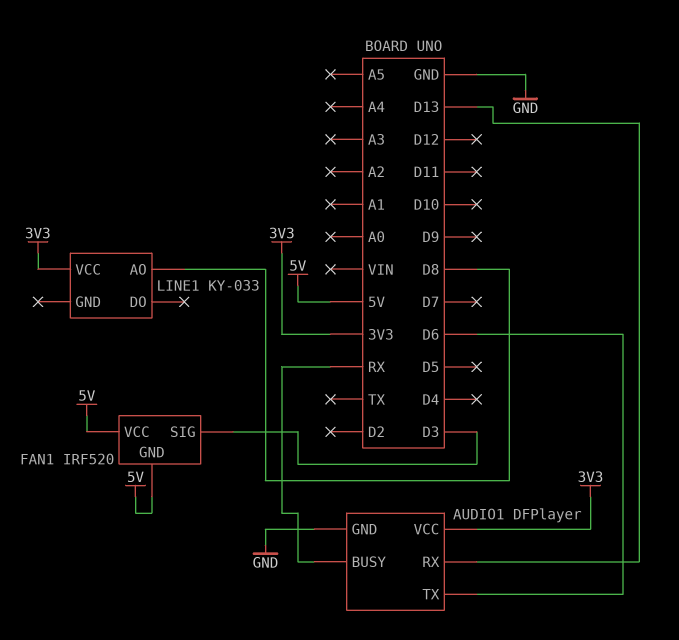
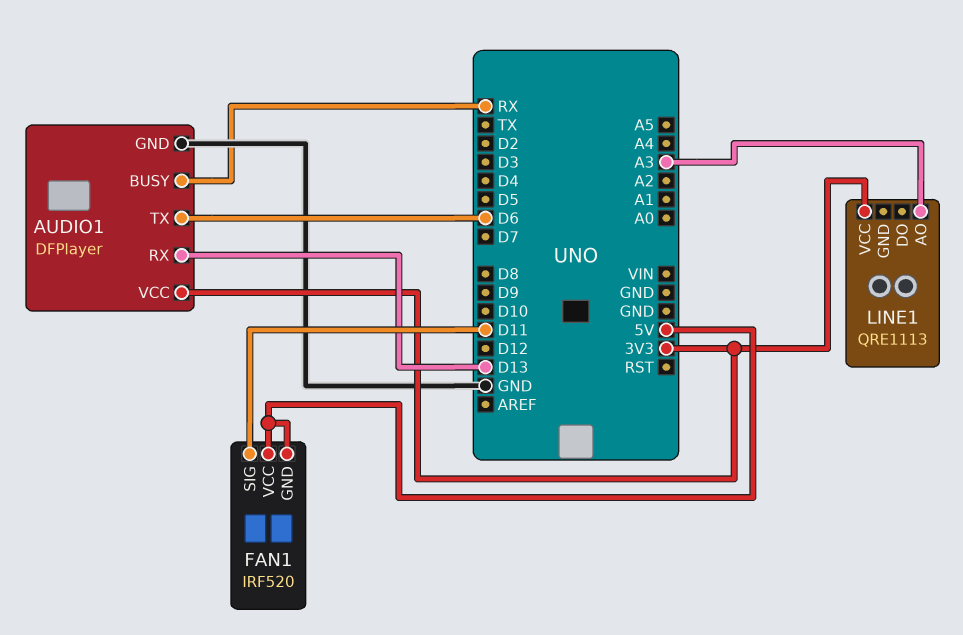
FAN1 pin SIG: D3 -> D11
LINE1: KY-033 -> QRE1113
LINE1 pin AO: D8 -> A3

